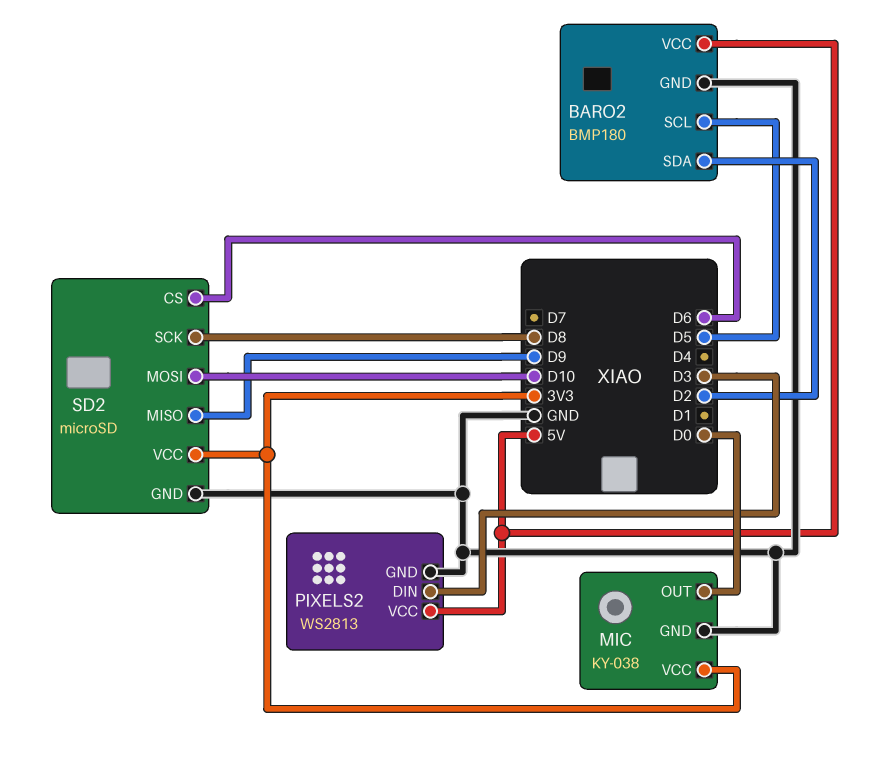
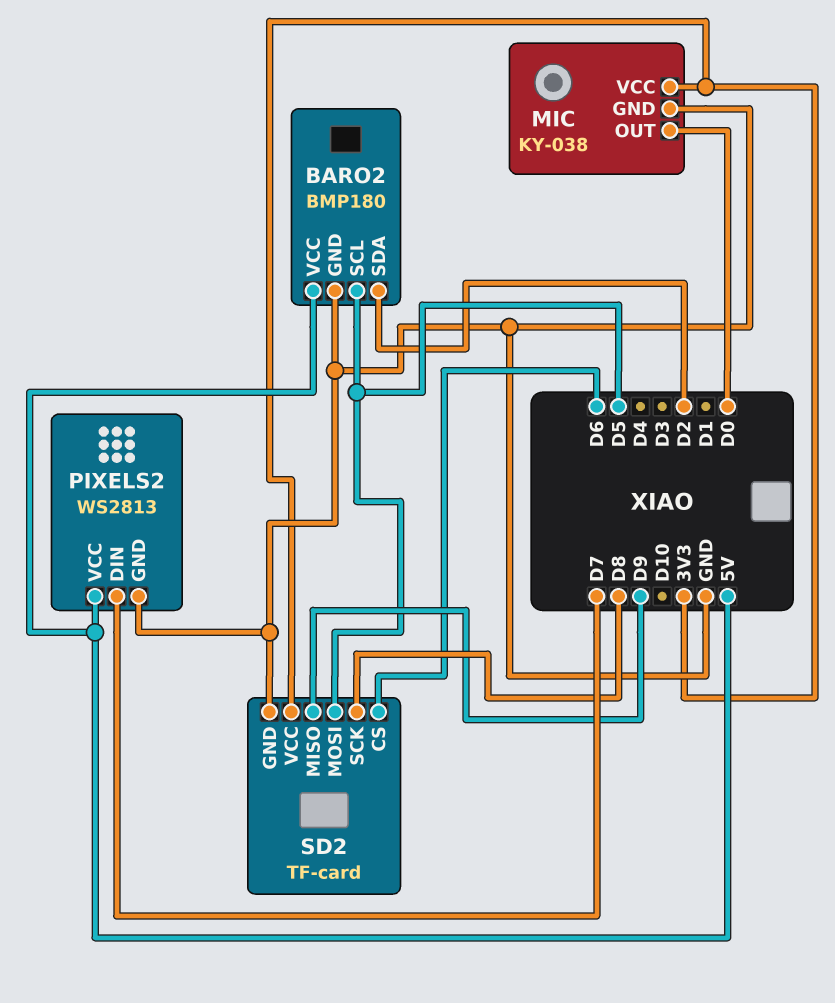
PIXELS2 pin DIN: D3 -> D7
SD2: microSD -> TF-card
SD2 pin MOSI: D10 -> D5

